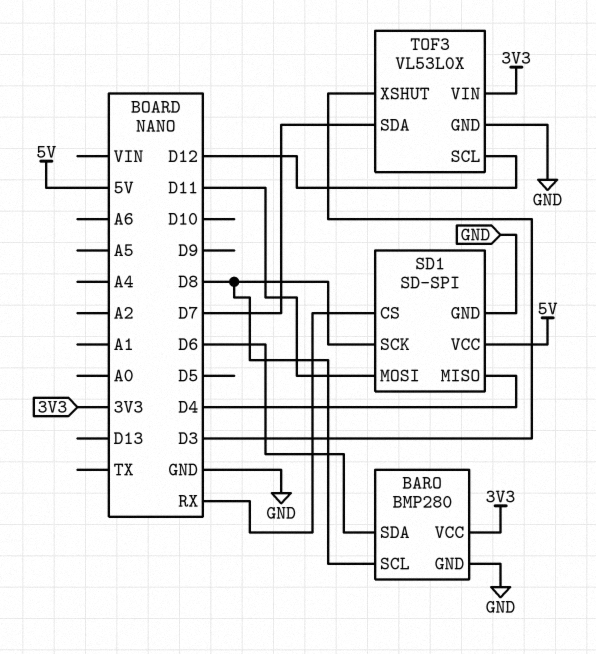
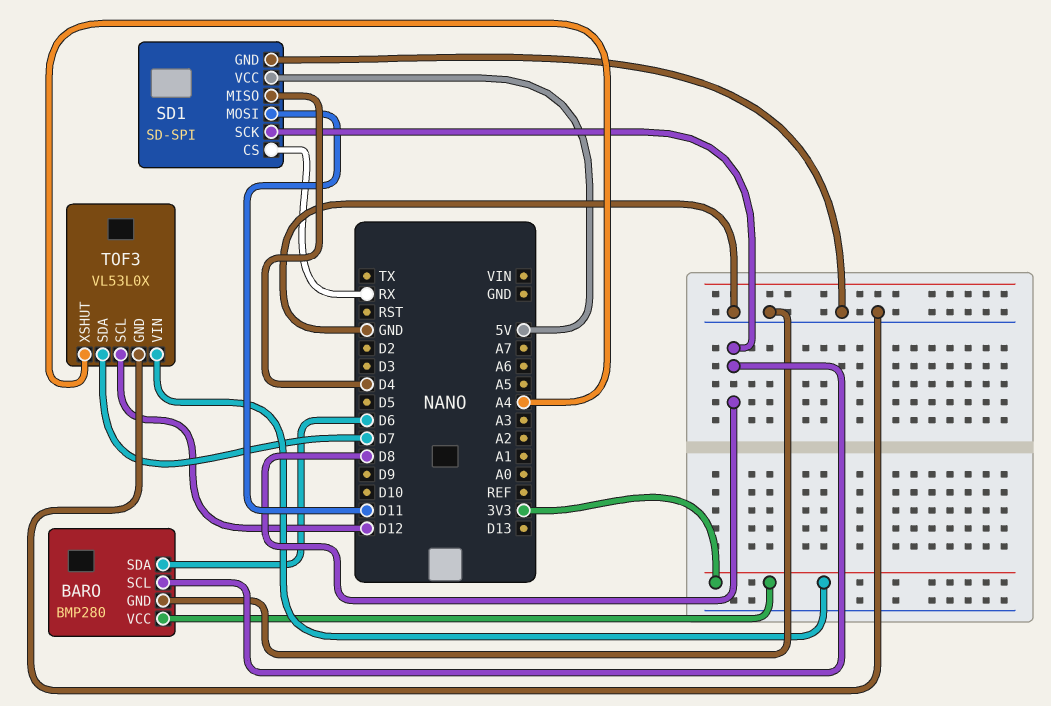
TOF3 pin XSHUT: D3 -> A4

